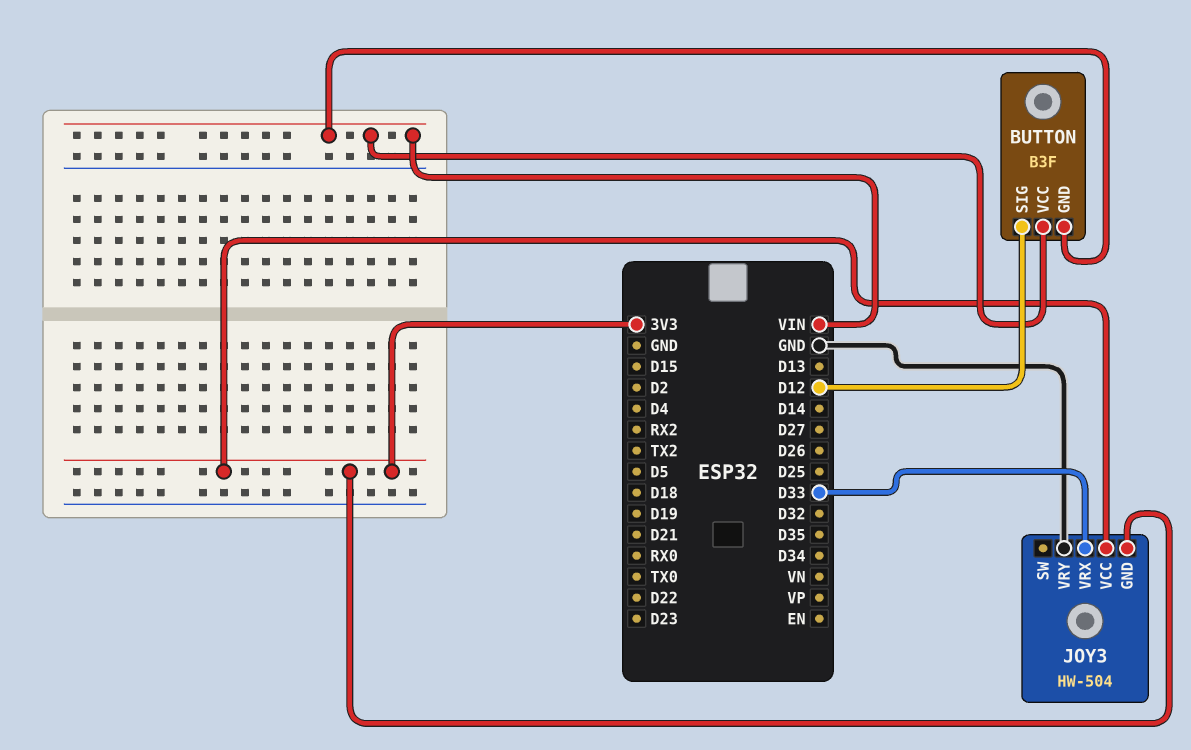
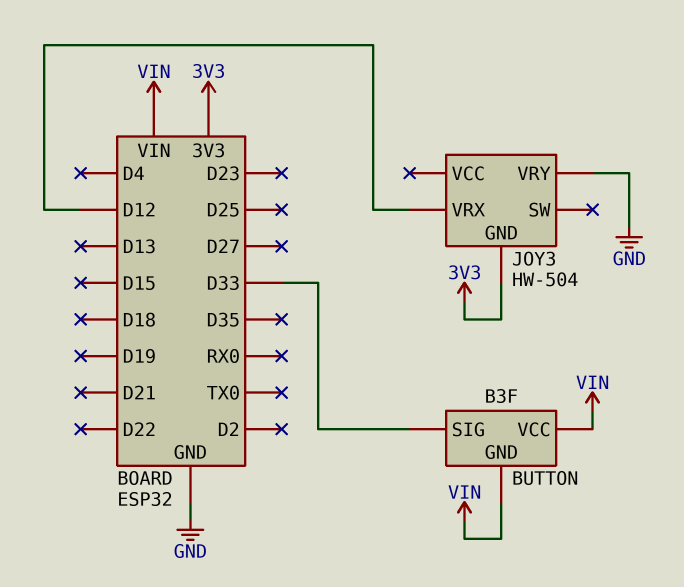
BUTTON pin SIG: D12 -> D33
JOY3 pin VCC: 3V3 -> none
JOY3 pin VRX: D33 -> D12

